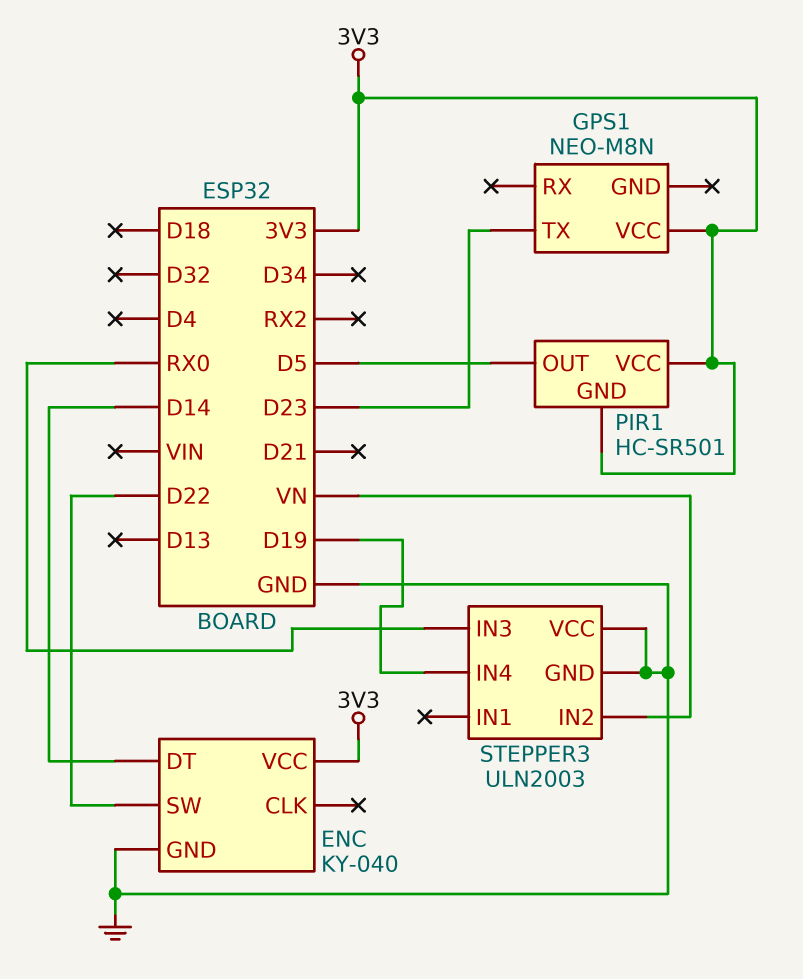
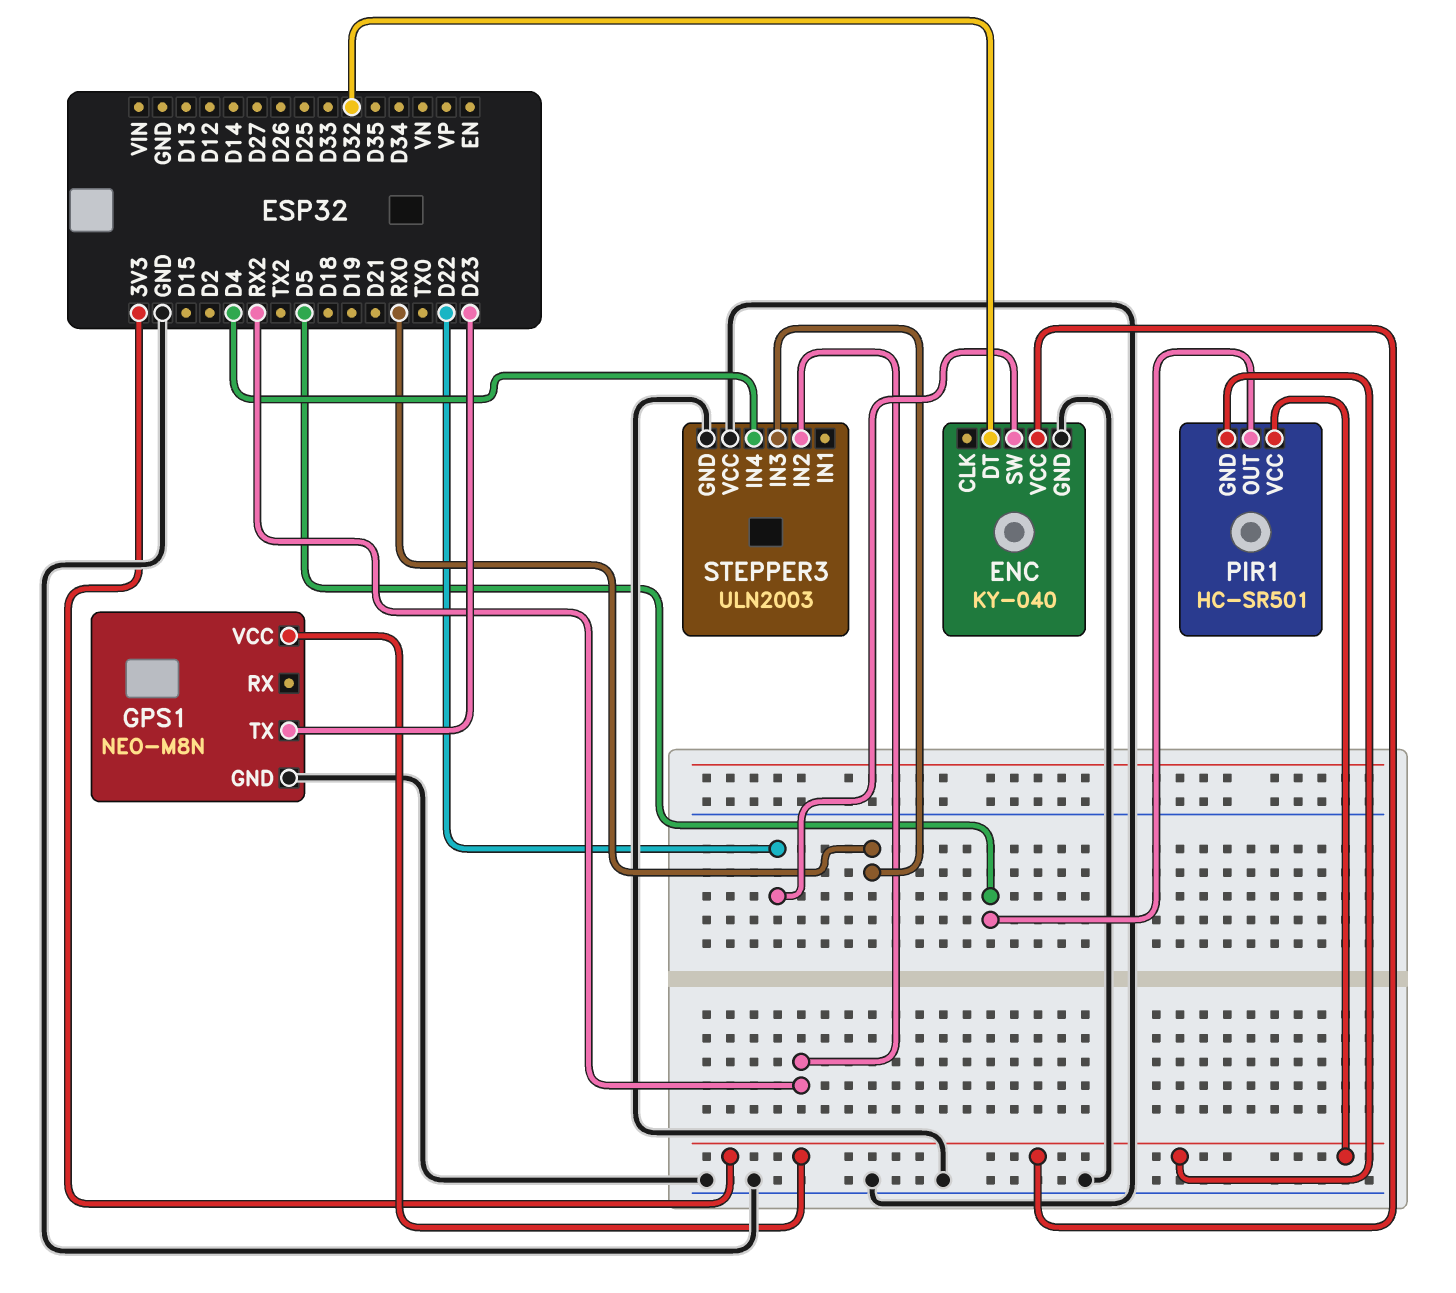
ENC pin DT: D14 -> D32
GPS1 pin GND: none -> GND
STEPPER3 pin IN2: VN -> RX2
STEPPER3 pin IN4: D19 -> D4

